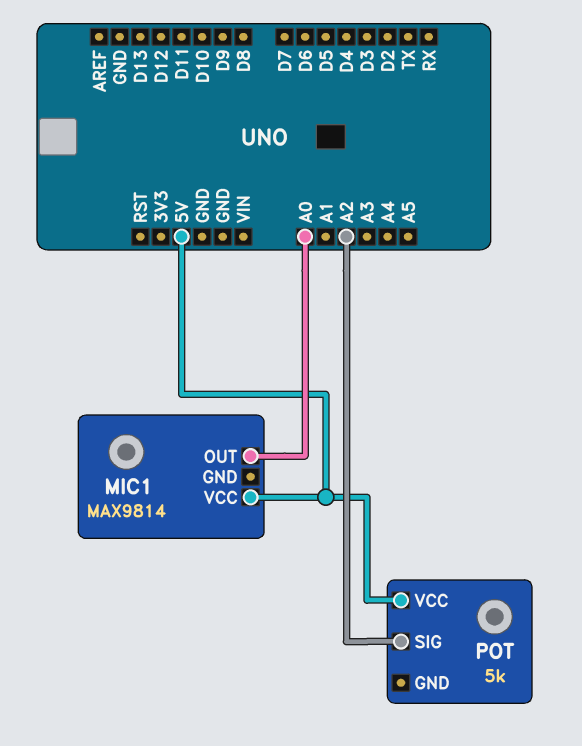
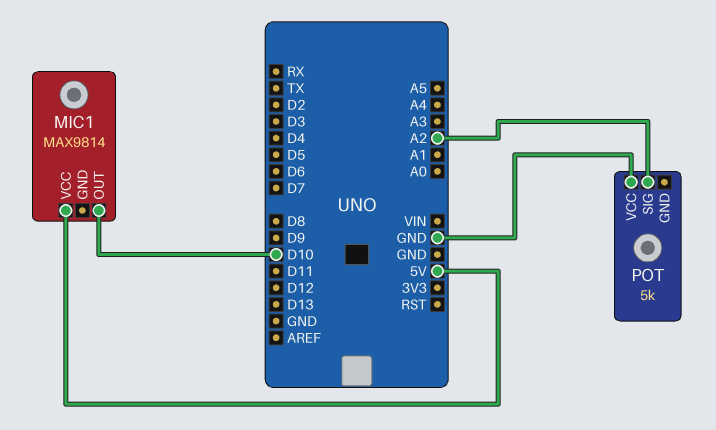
MIC1 pin OUT: A0 -> D10
POT pin VCC: 5V -> GND

